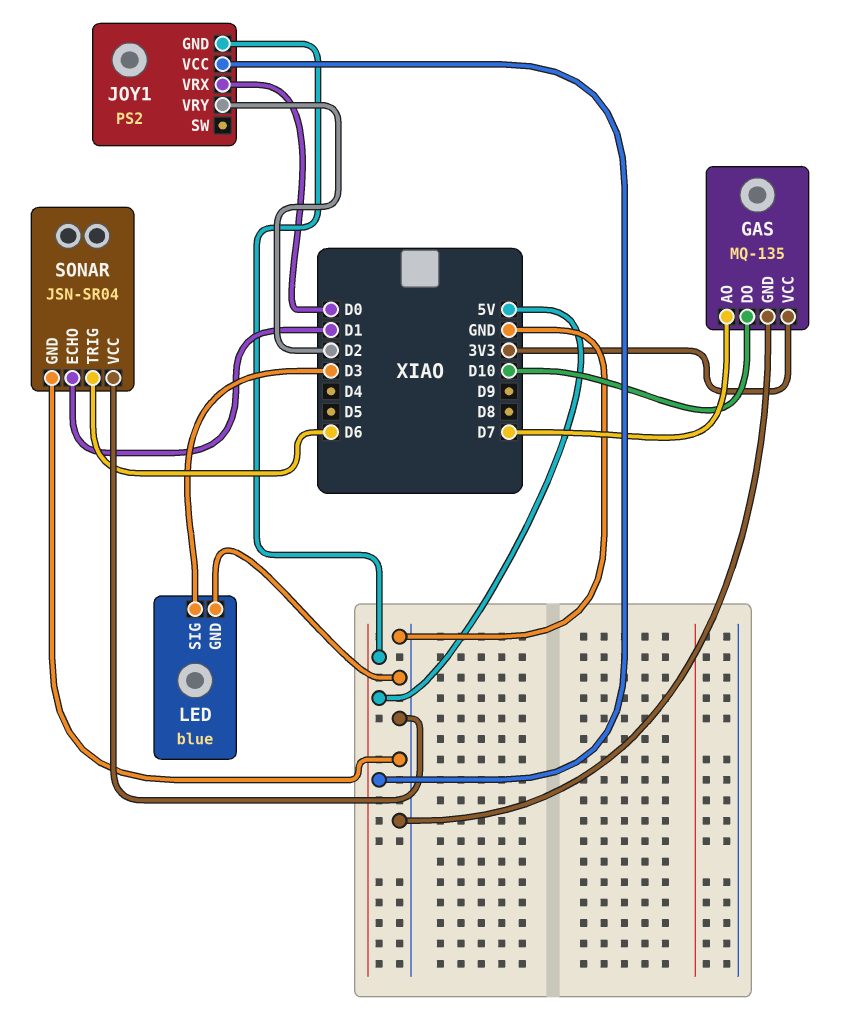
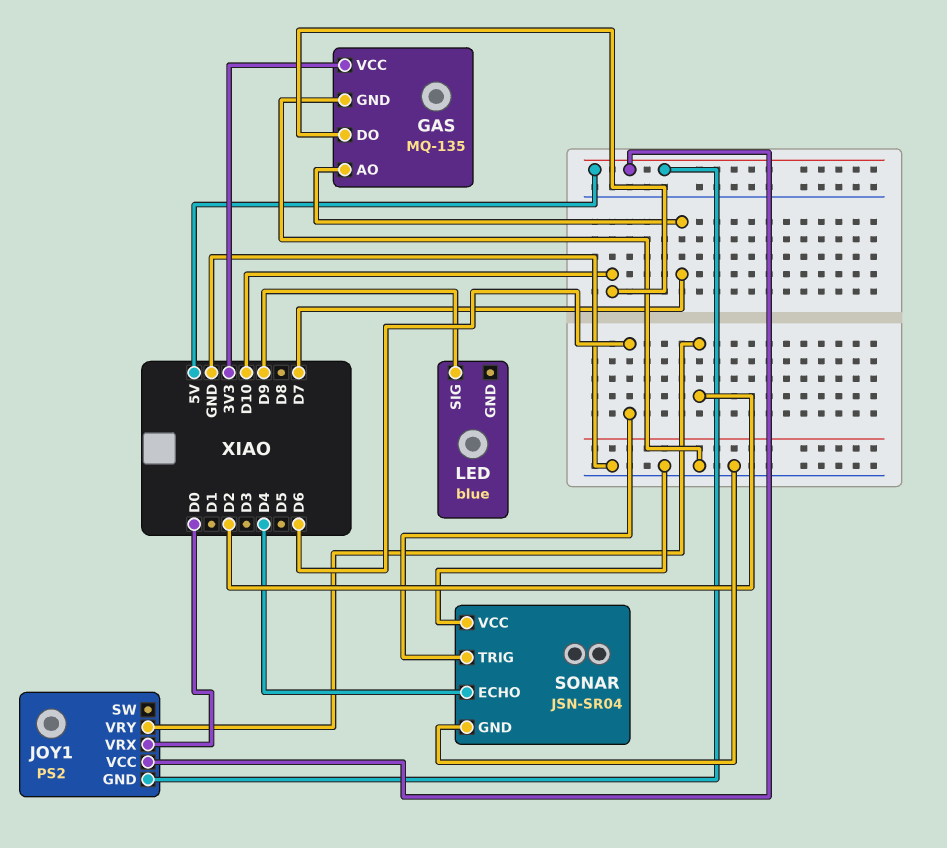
LED pin GND: GND -> none
LED pin SIG: D3 -> D9
SONAR pin ECHO: D1 -> D4

